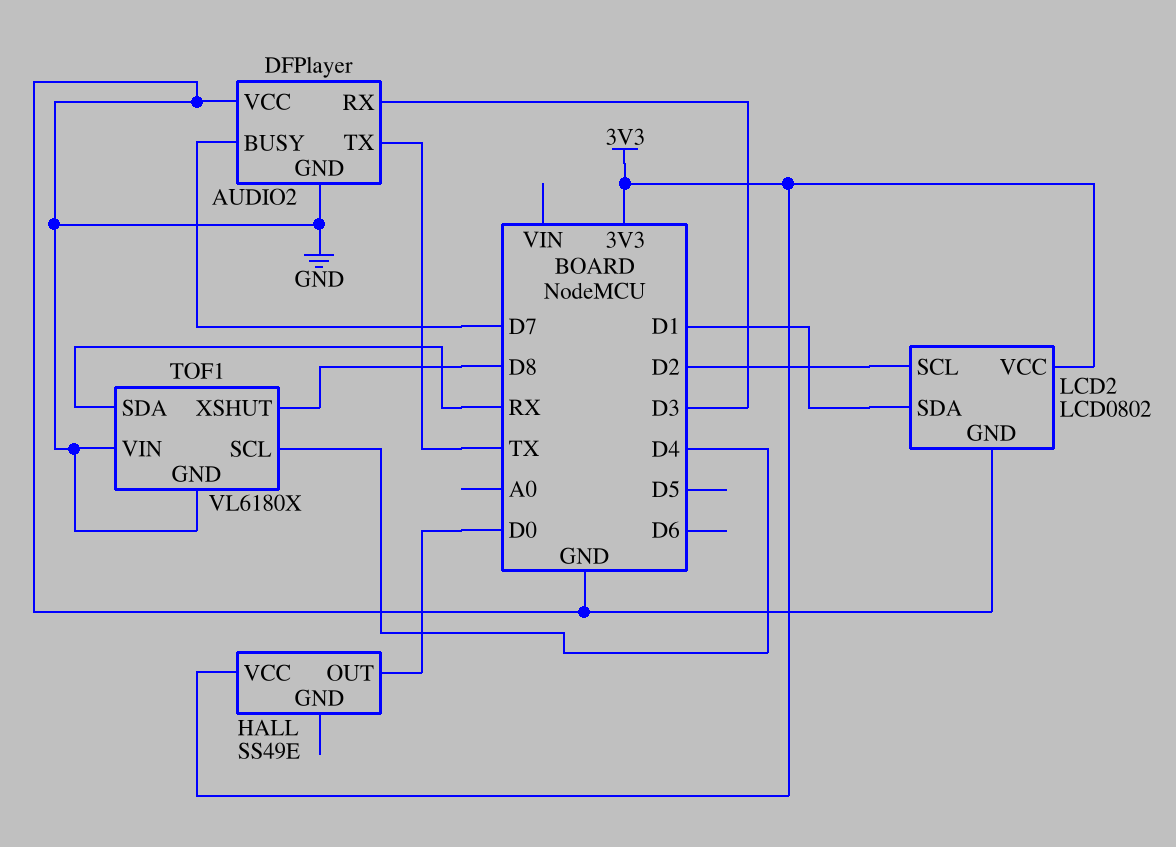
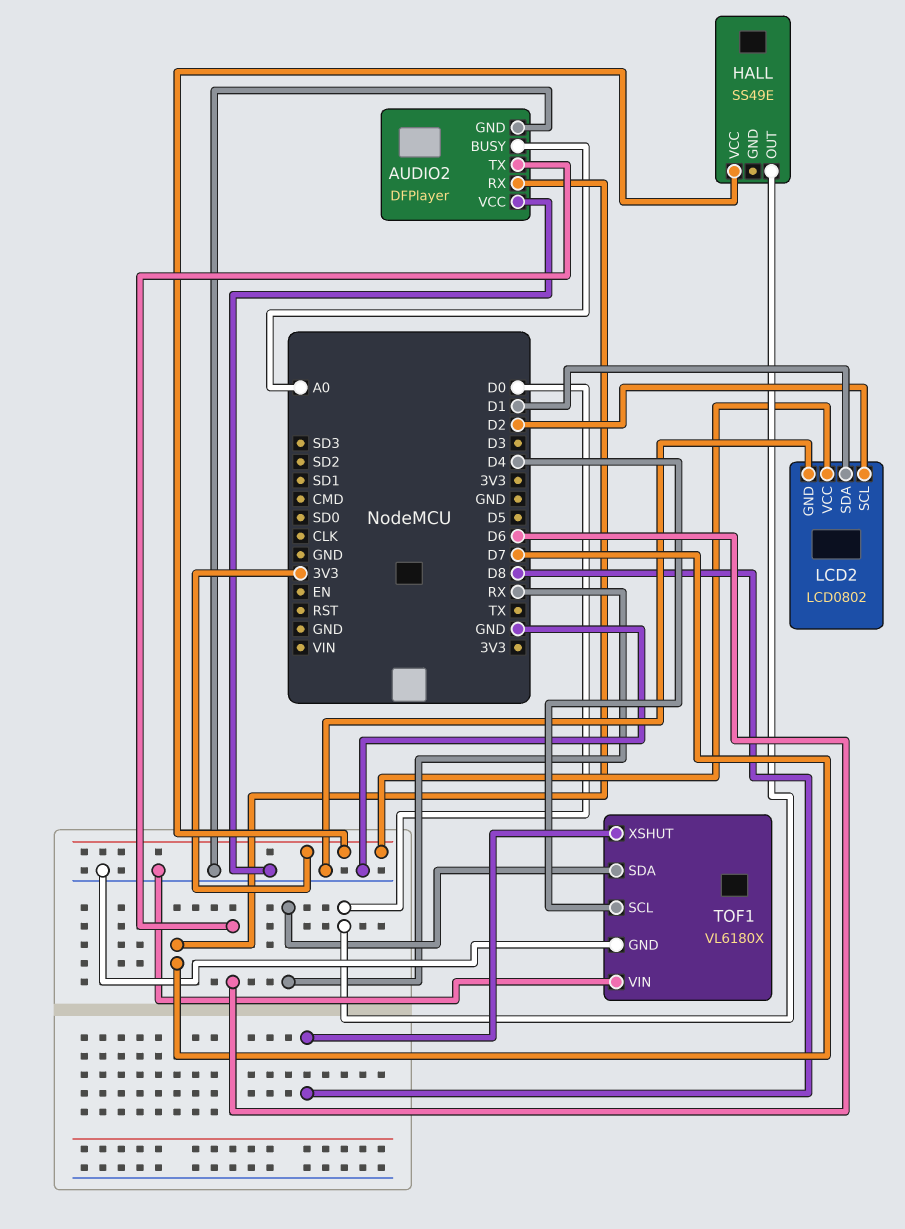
AUDIO2 pin BUSY: D7 -> A0
AUDIO2 pin RX: D3 -> D7
AUDIO2 pin TX: TX -> D6

